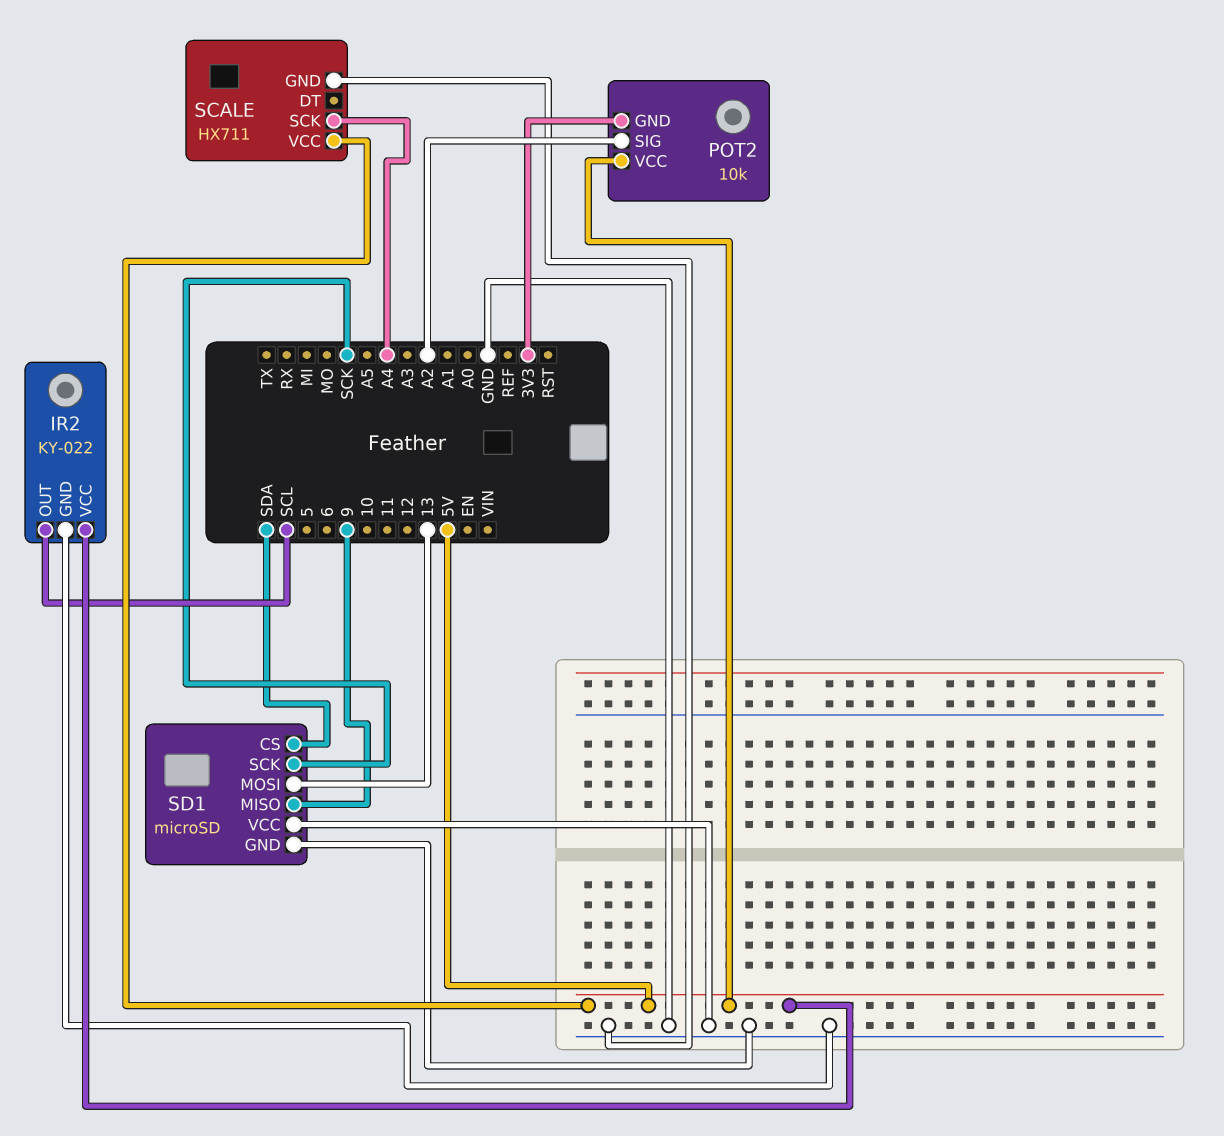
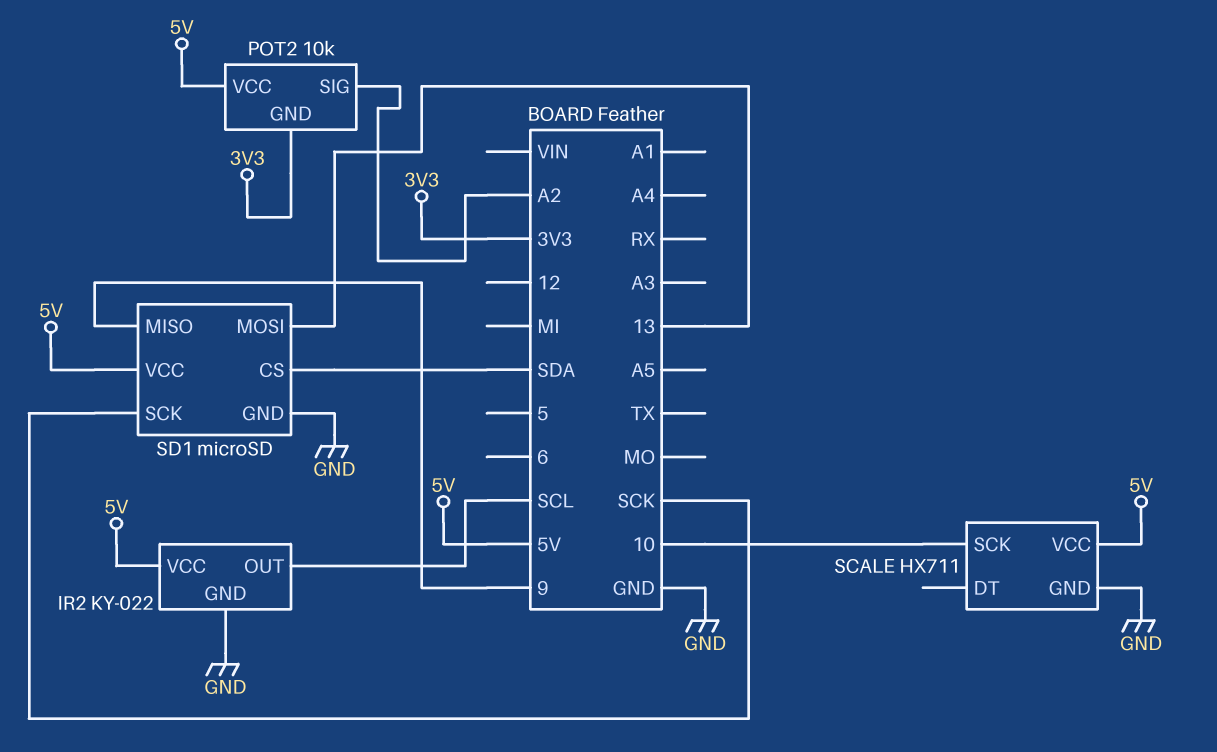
SCALE pin SCK: A4 -> 10
SD1 pin VCC: GND -> 5V

